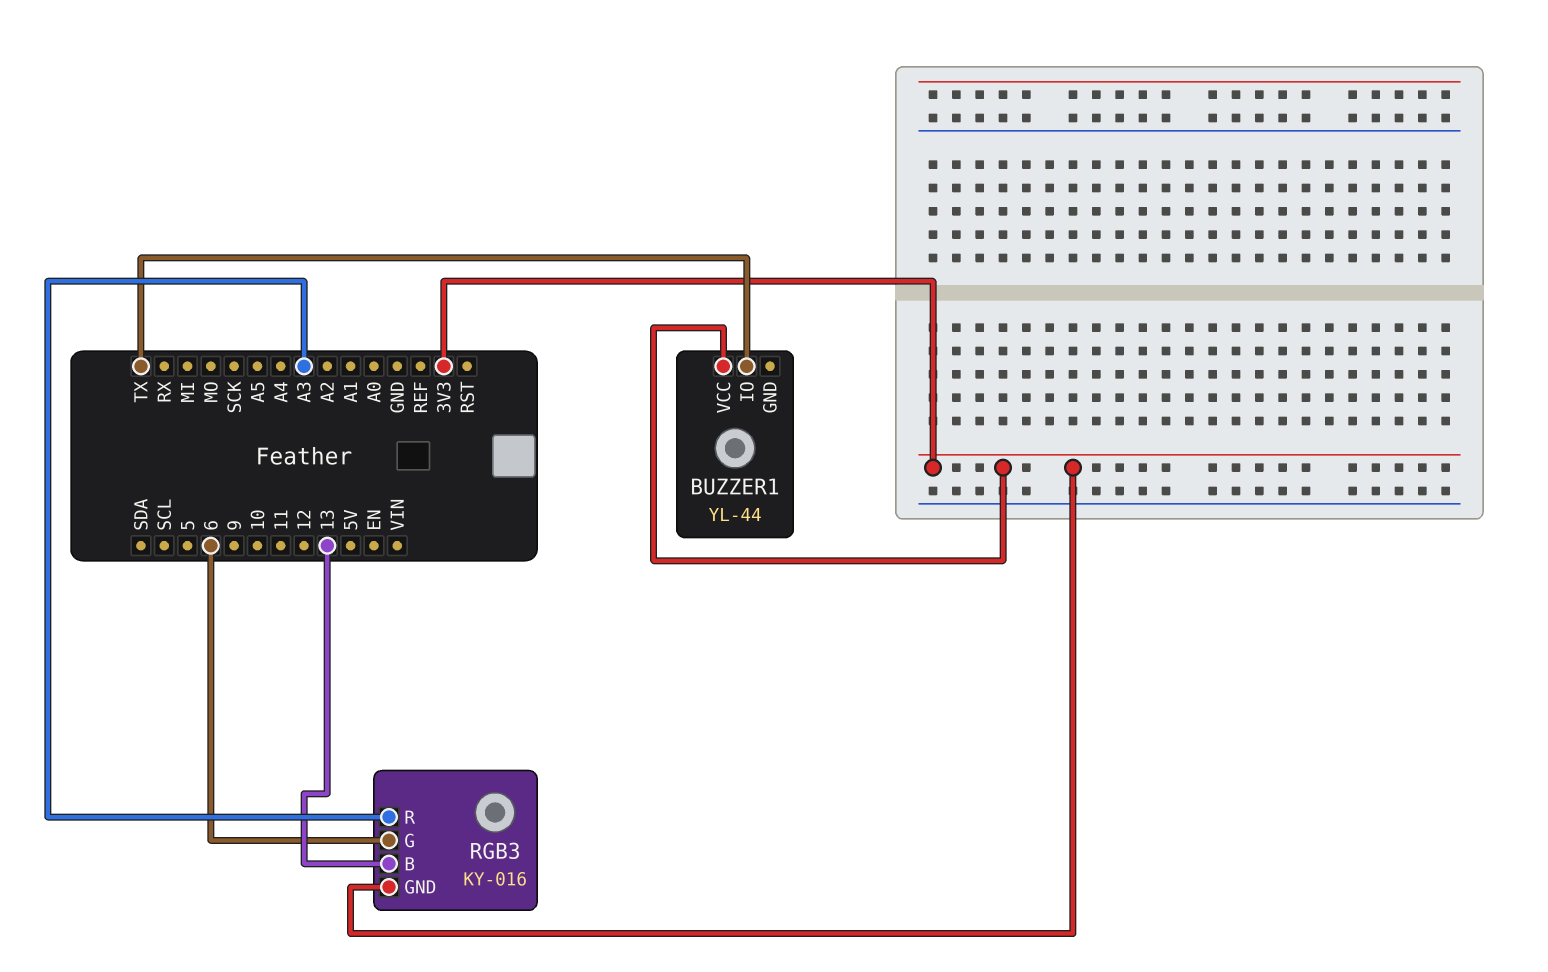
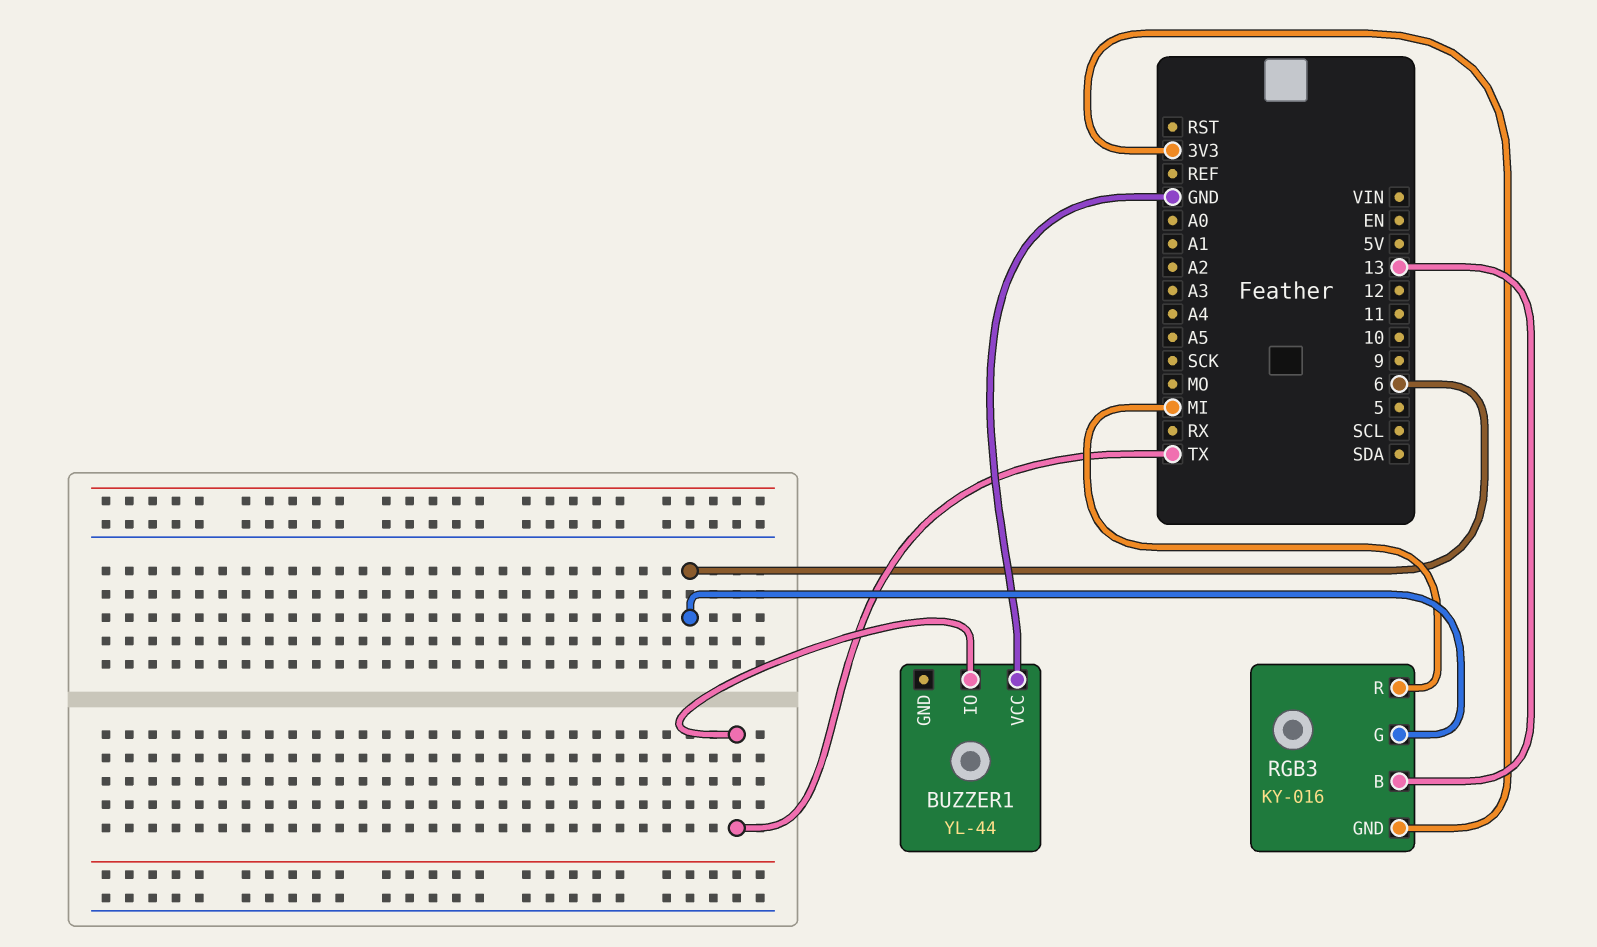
BUZZER1 pin VCC: 3V3 -> GND
RGB3 pin R: A3 -> MI

